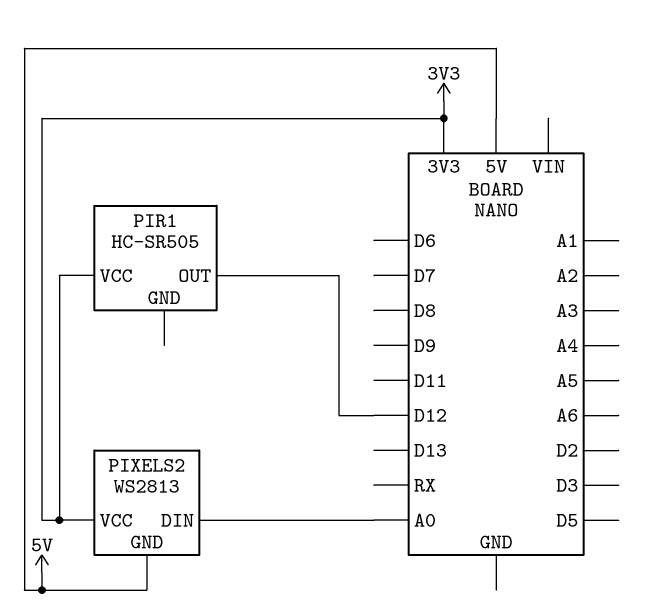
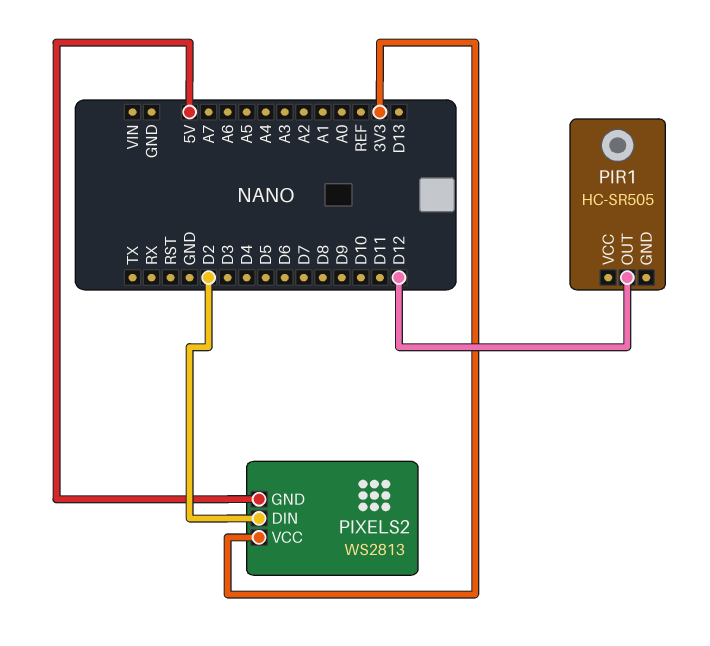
PIR1 pin VCC: 3V3 -> none
PIXELS2 pin DIN: A0 -> D2

